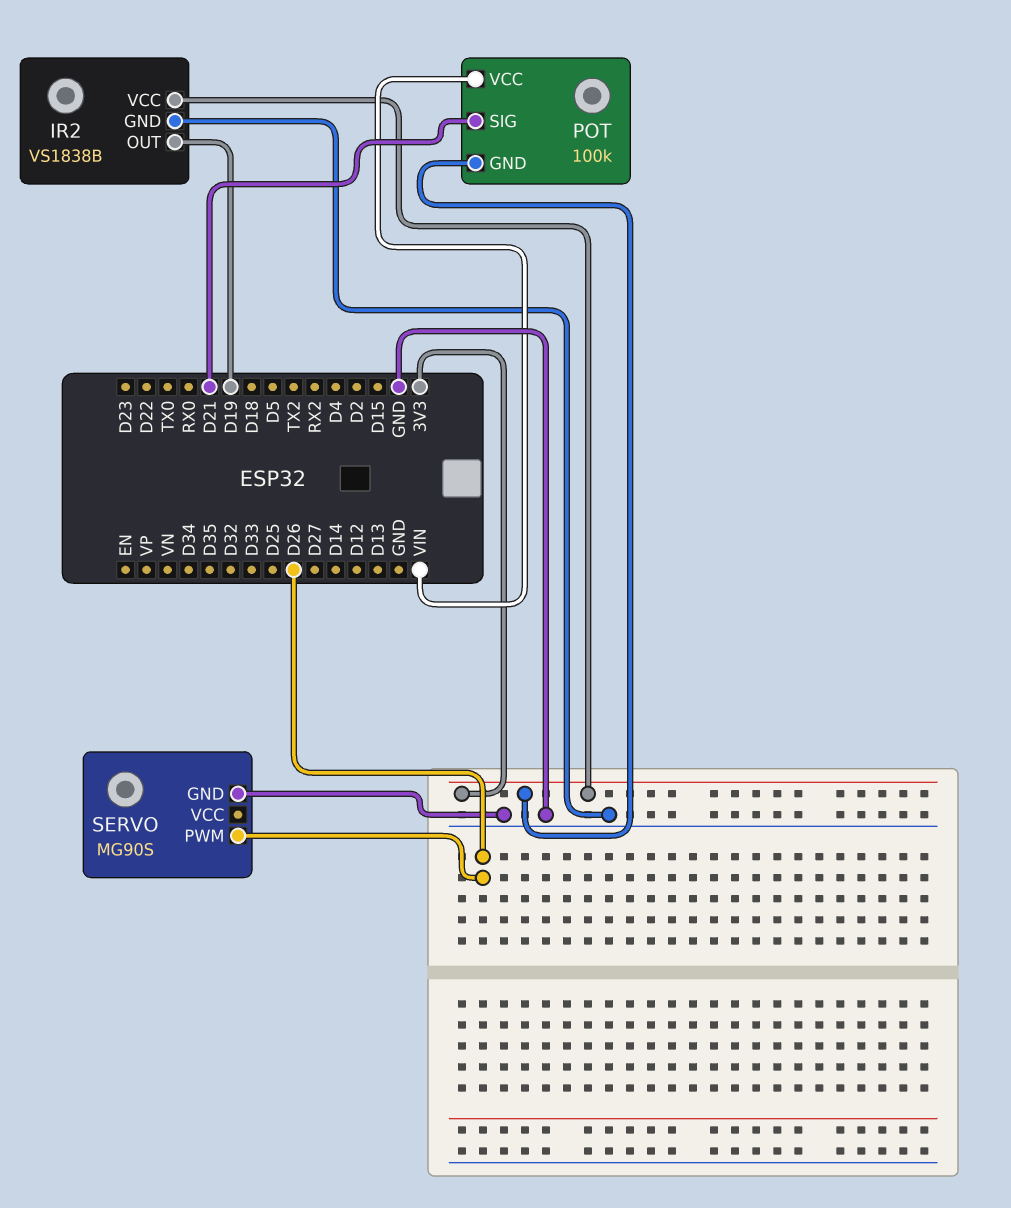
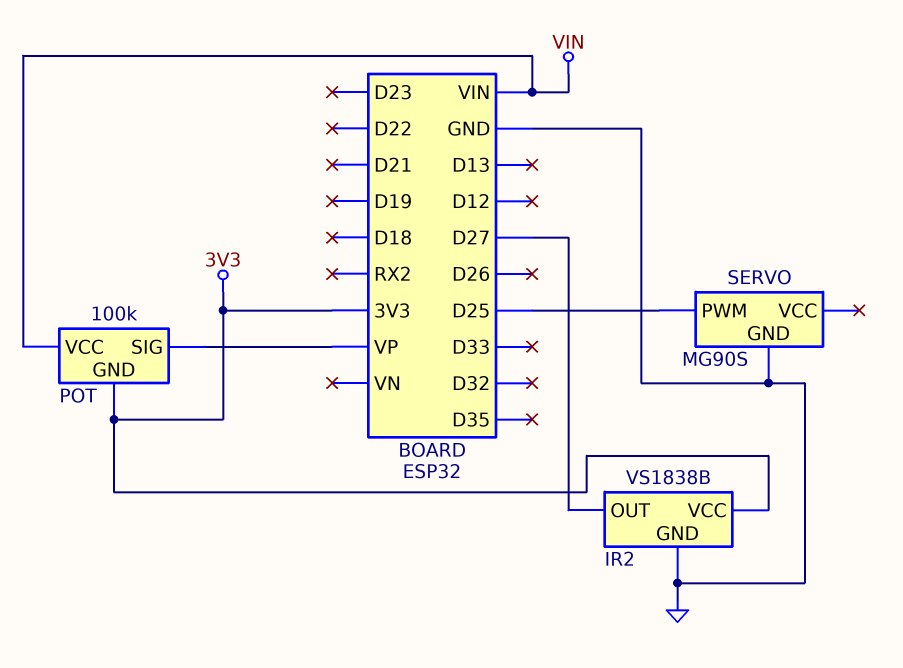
IR2 pin OUT: D19 -> D27
POT pin SIG: D21 -> VP
SERVO pin PWM: D26 -> D25

